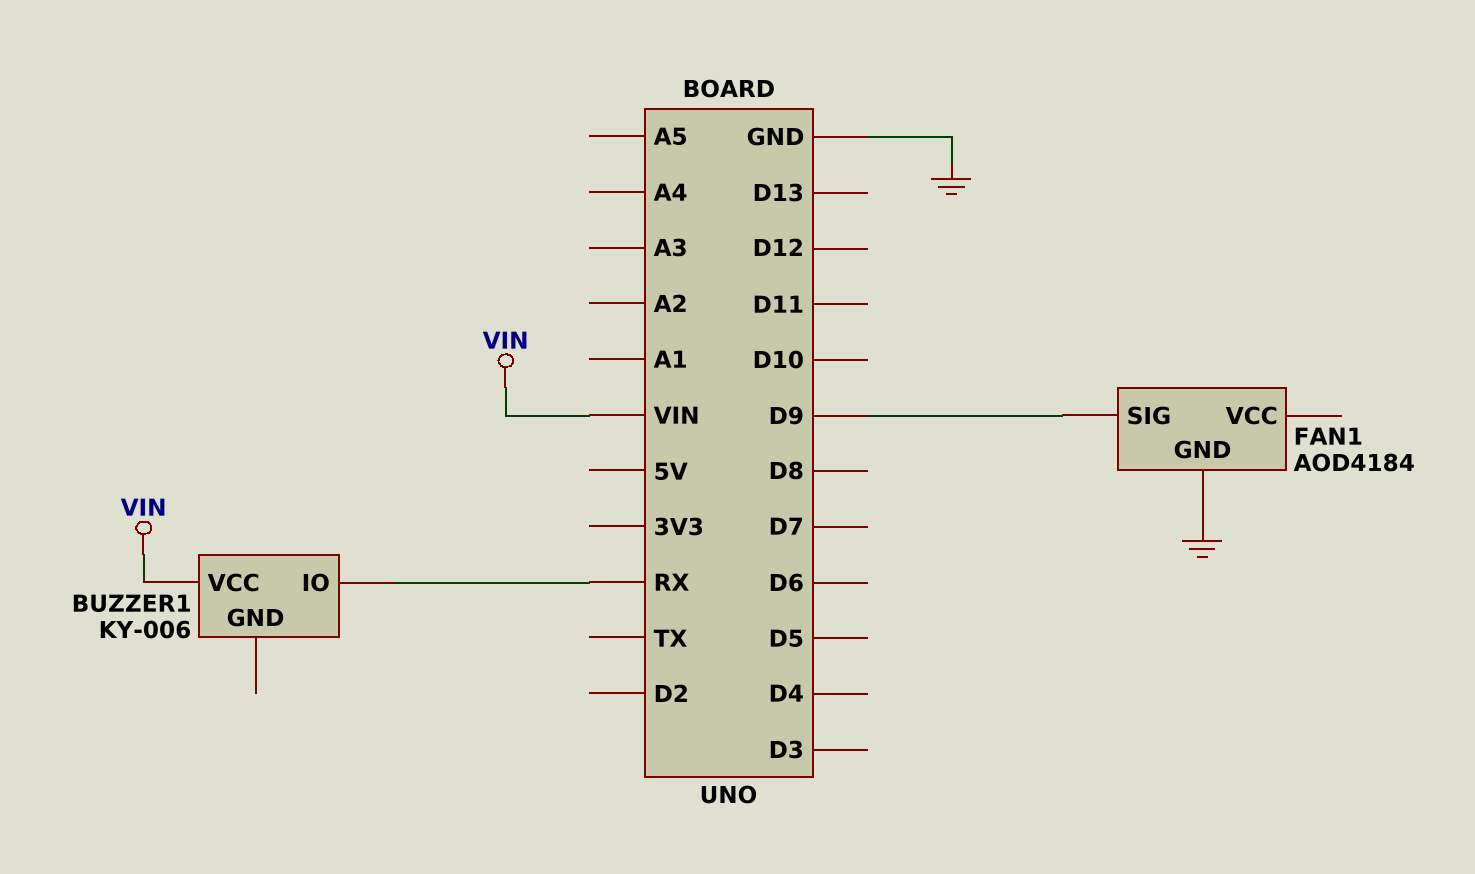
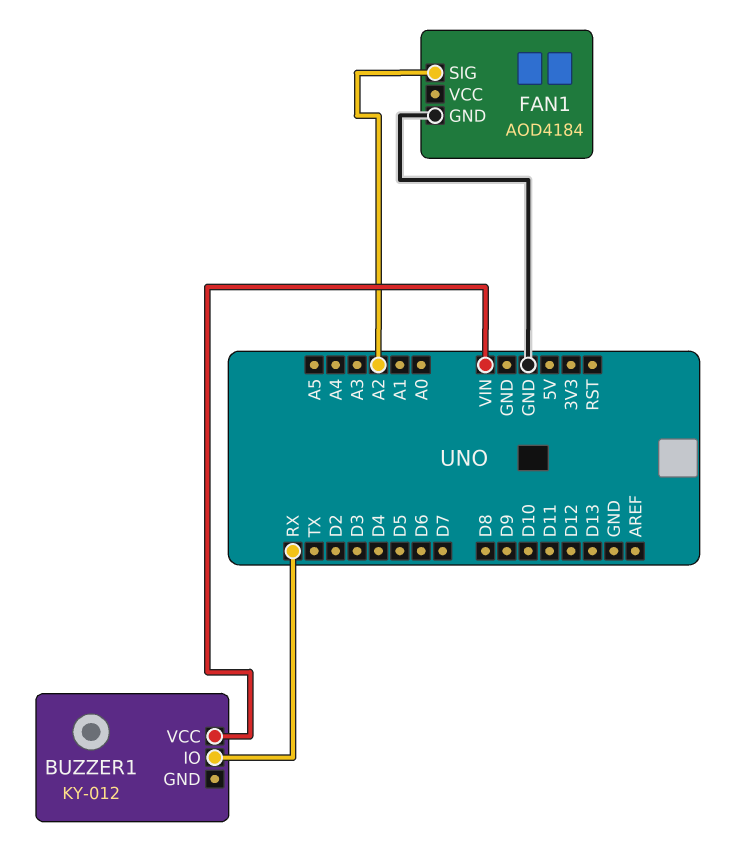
BUZZER1: KY-006 -> KY-012
FAN1 pin SIG: D9 -> A2

